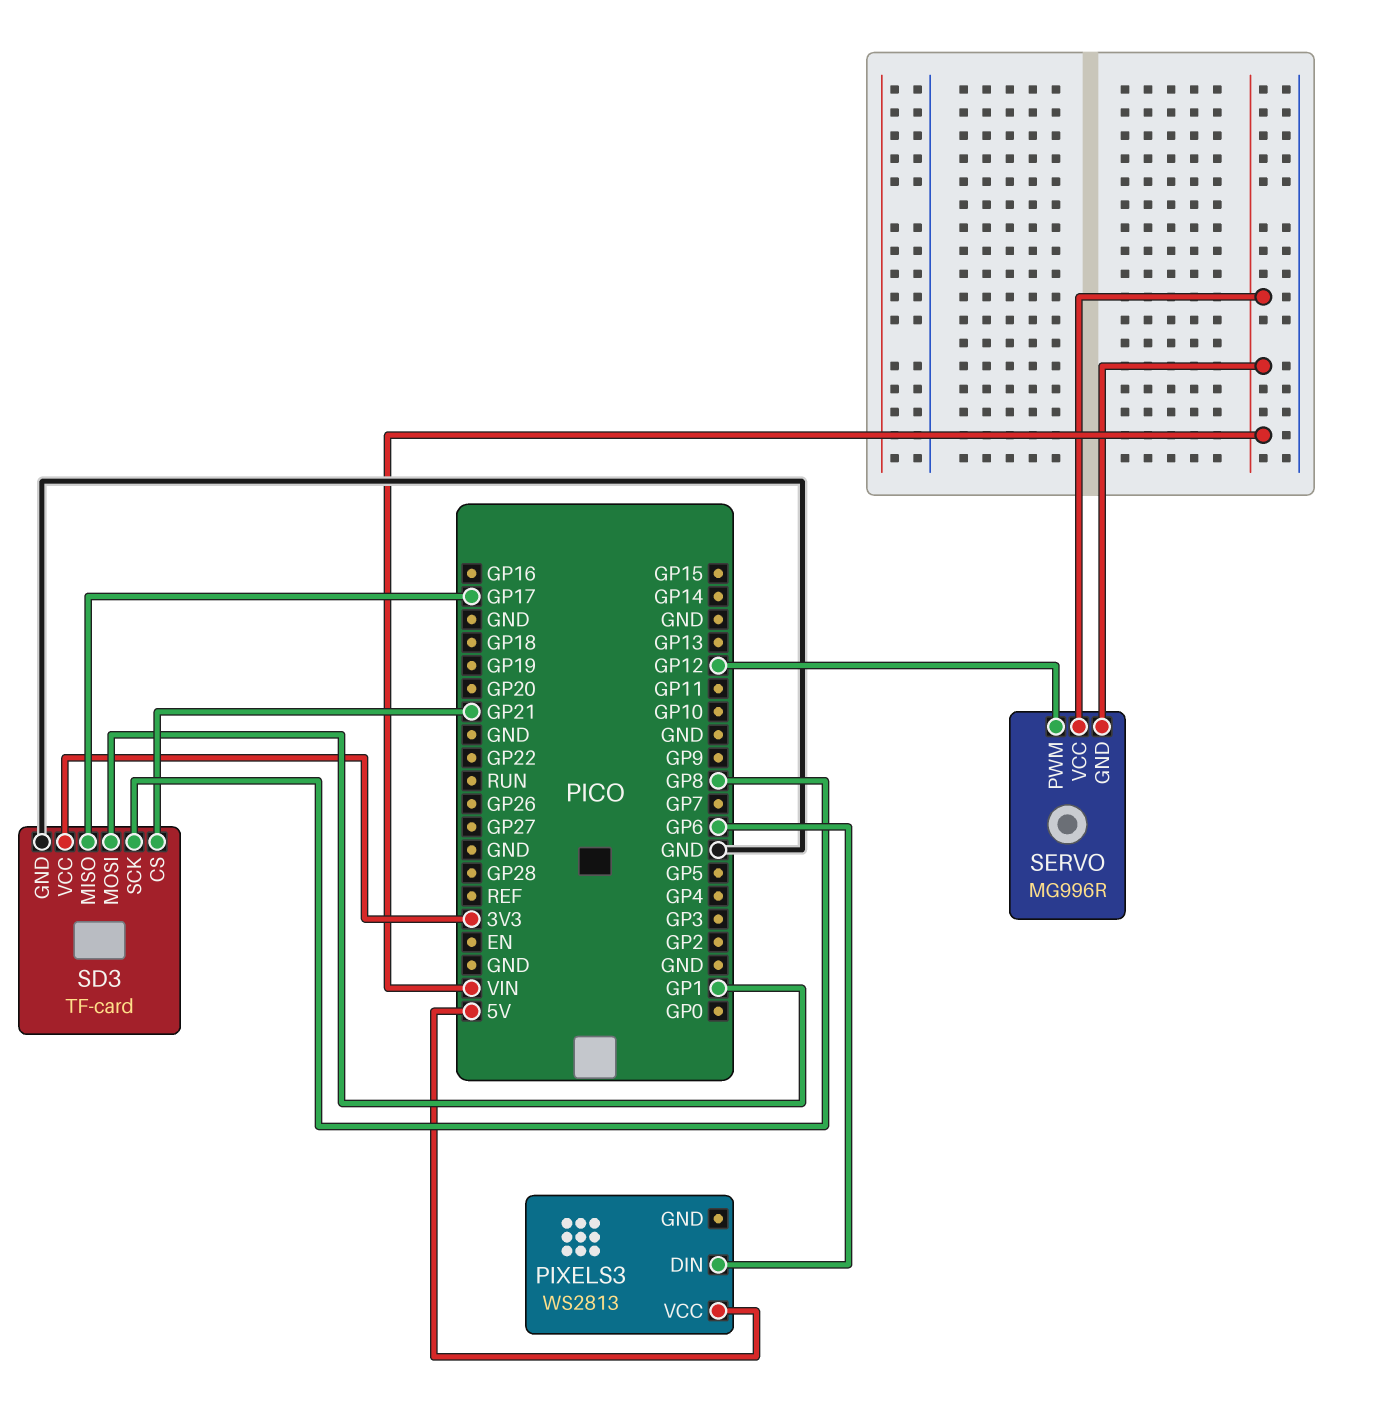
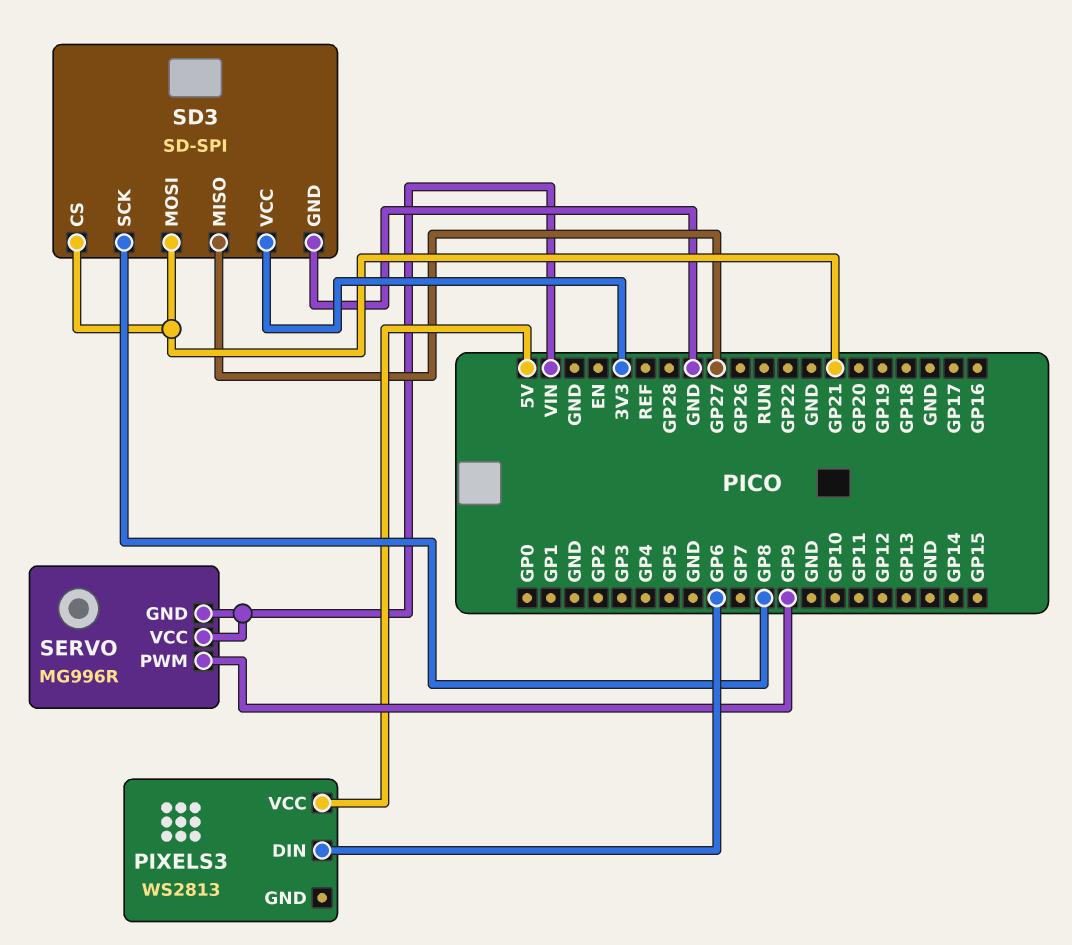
SD3: TF-card -> SD-SPI
SD3 pin MISO: GP17 -> GP27
SD3 pin MOSI: GP1 -> GP21
SERVO pin PWM: GP12 -> GP9

